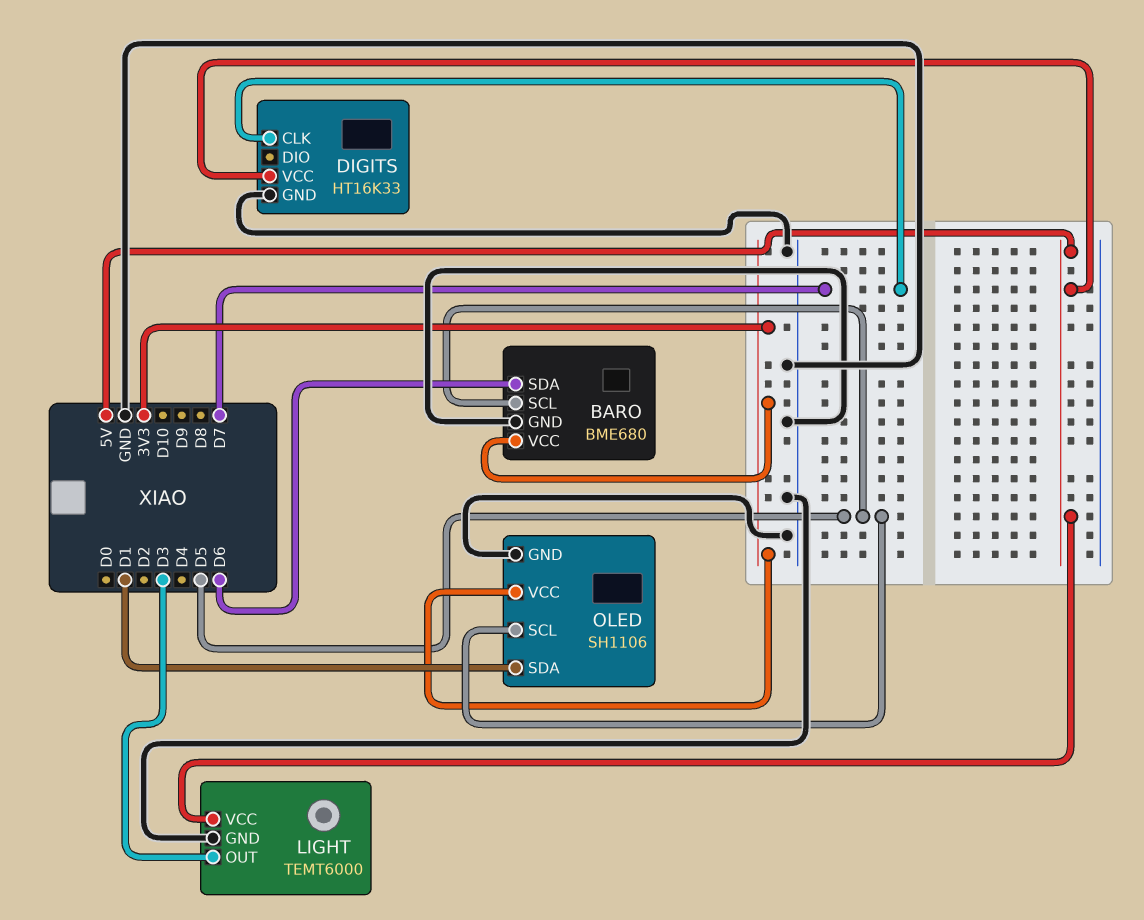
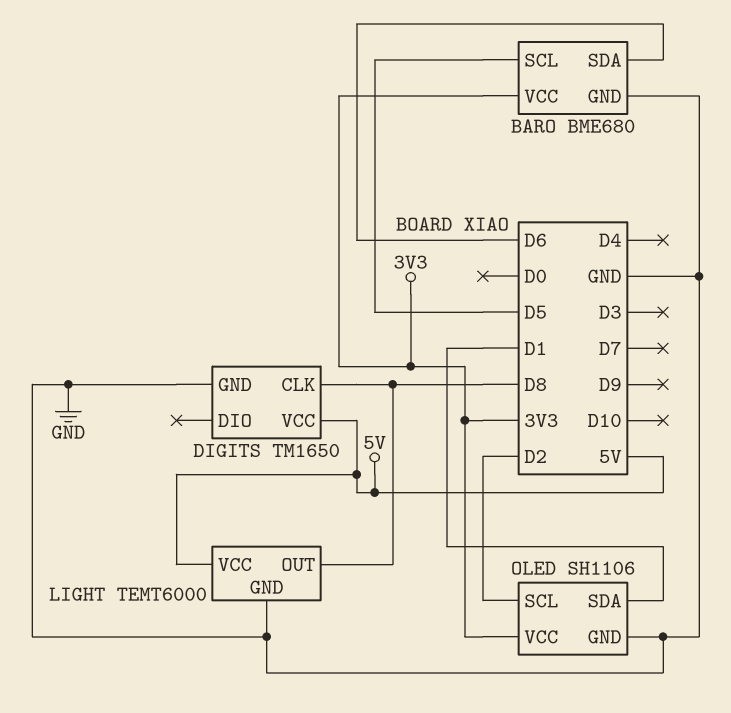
DIGITS: HT16K33 -> TM1650
DIGITS pin CLK: D7 -> D8
LIGHT pin OUT: D3 -> D8
OLED pin SCL: D5 -> D2

